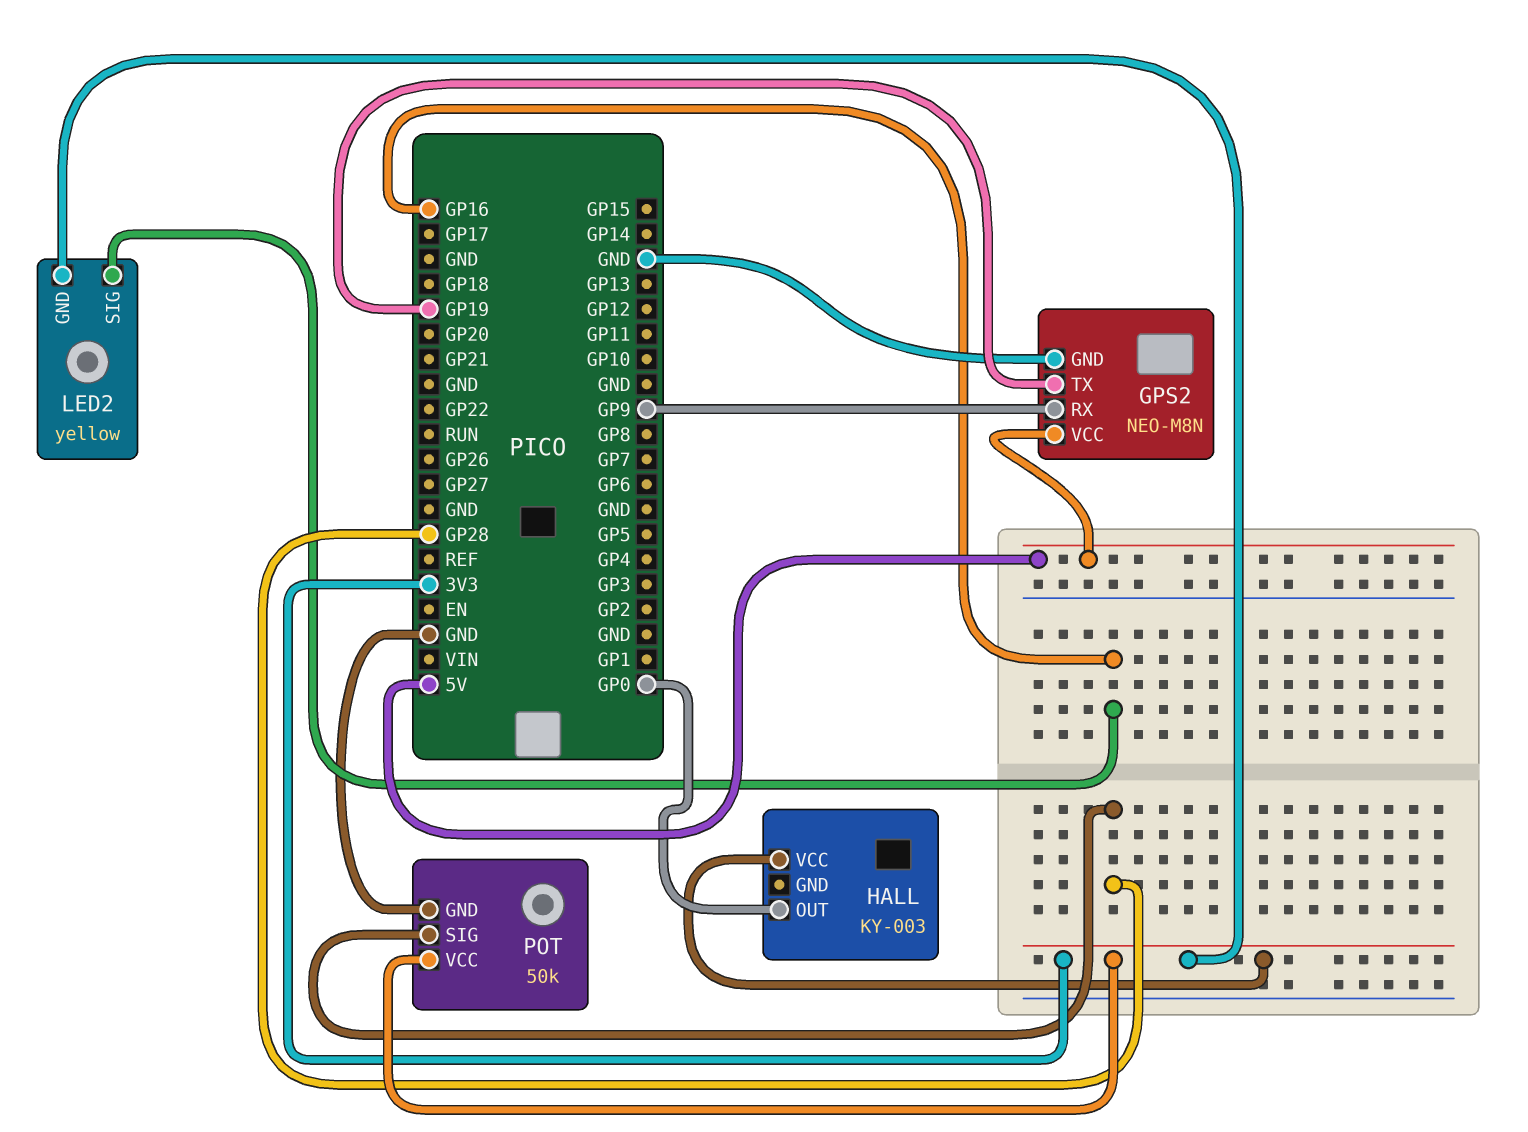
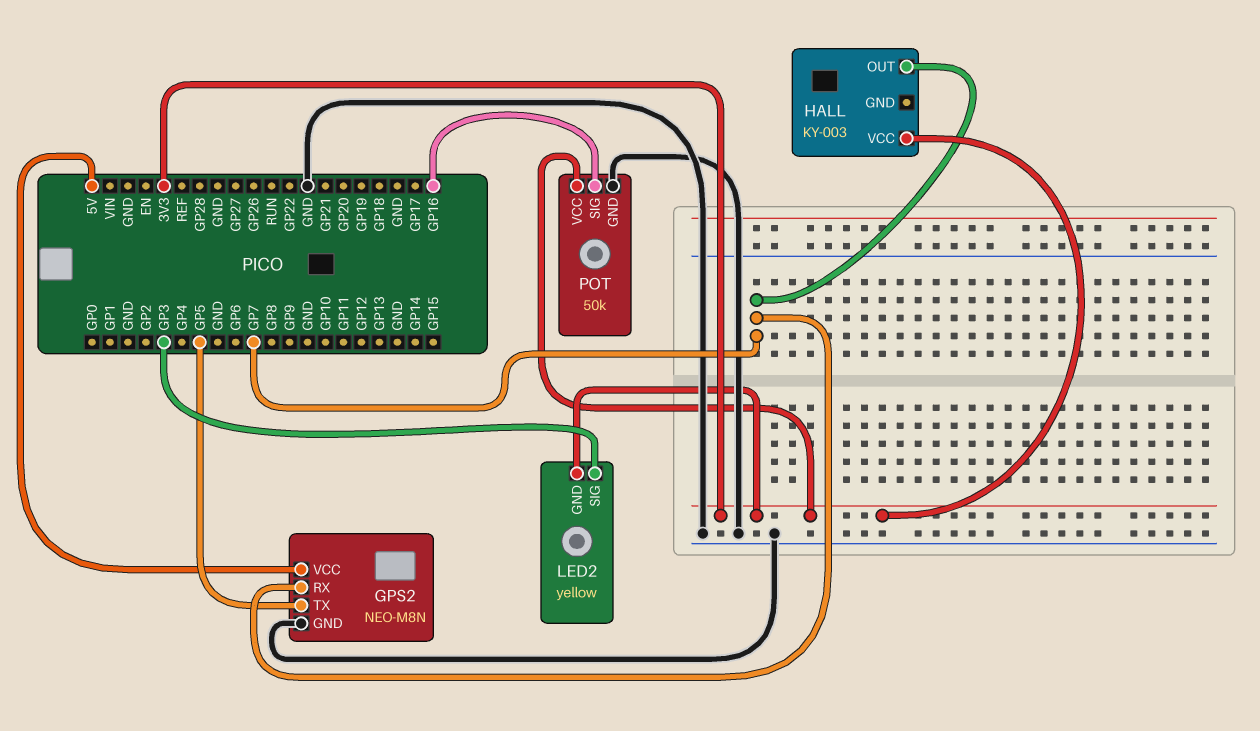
GPS2 pin RX: GP9 -> GP7
GPS2 pin TX: GP19 -> GP5
HALL pin OUT: GP0 -> GP7
LED2 pin SIG: GP16 -> GP3
POT pin SIG: GP28 -> GP16

